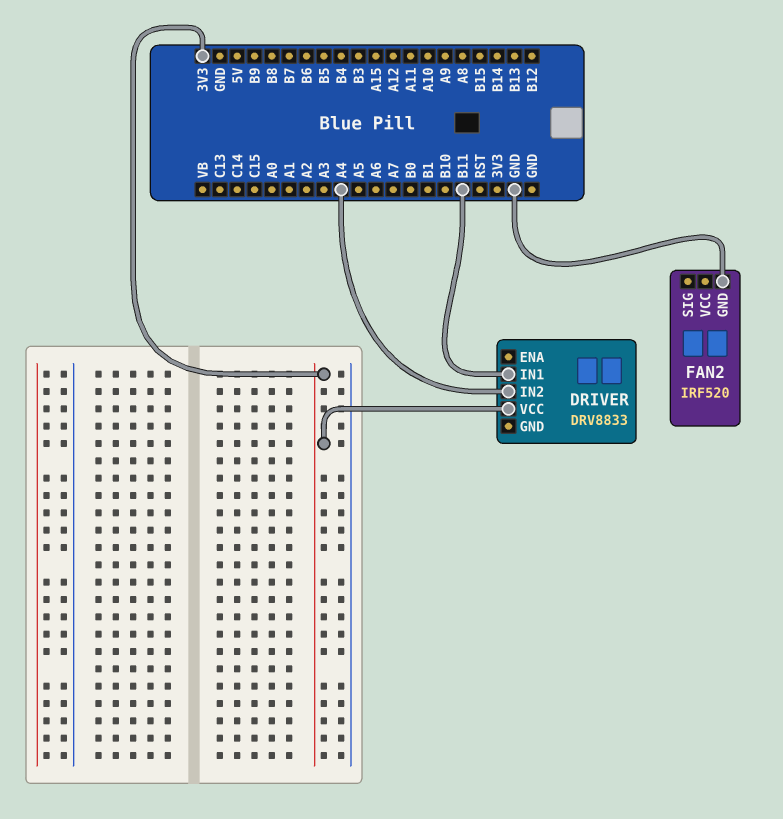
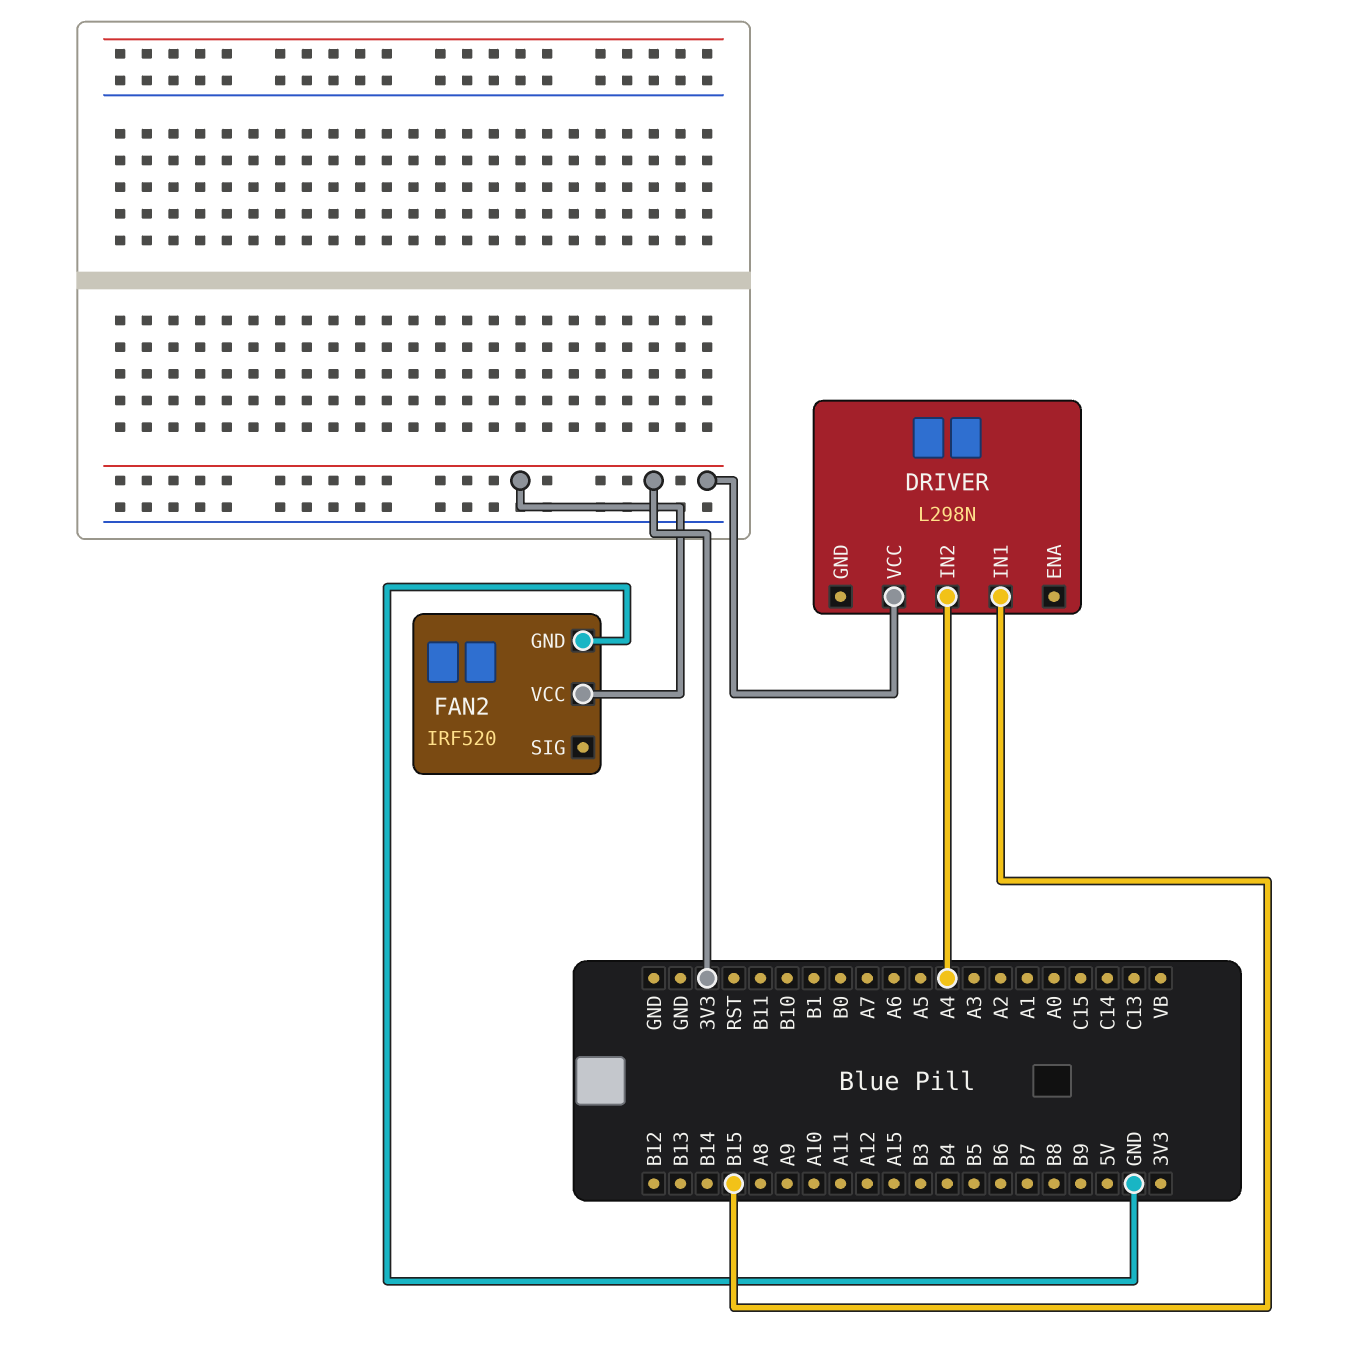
DRIVER: DRV8833 -> L298N
DRIVER pin IN1: B11 -> B15
FAN2 pin VCC: none -> 3V3

